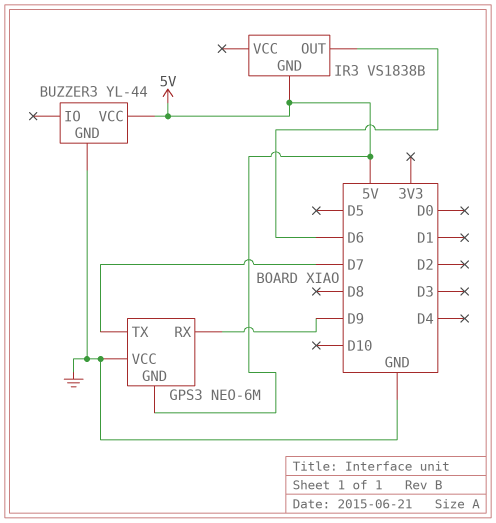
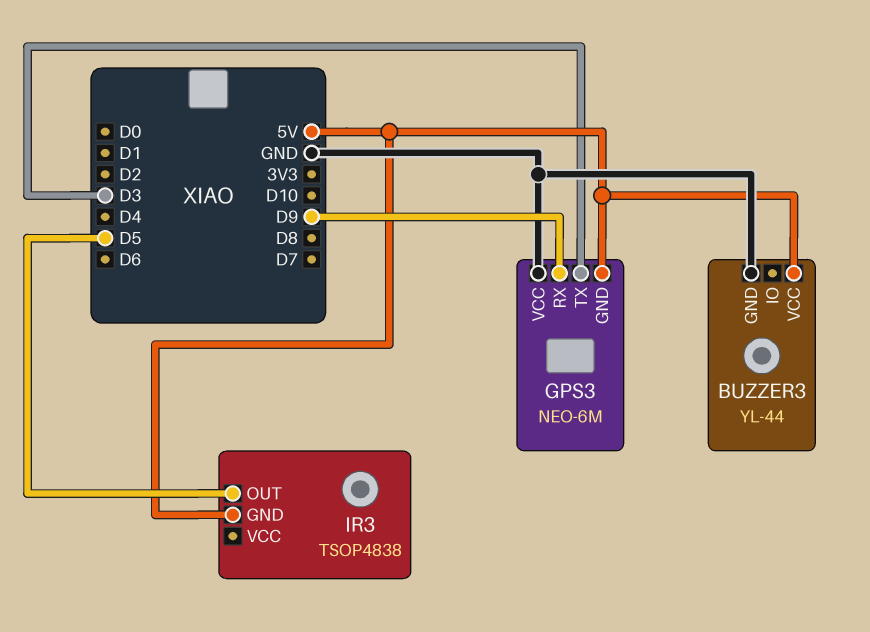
GPS3 pin TX: D7 -> D3
IR3: VS1838B -> TSOP4838
IR3 pin OUT: D6 -> D5

